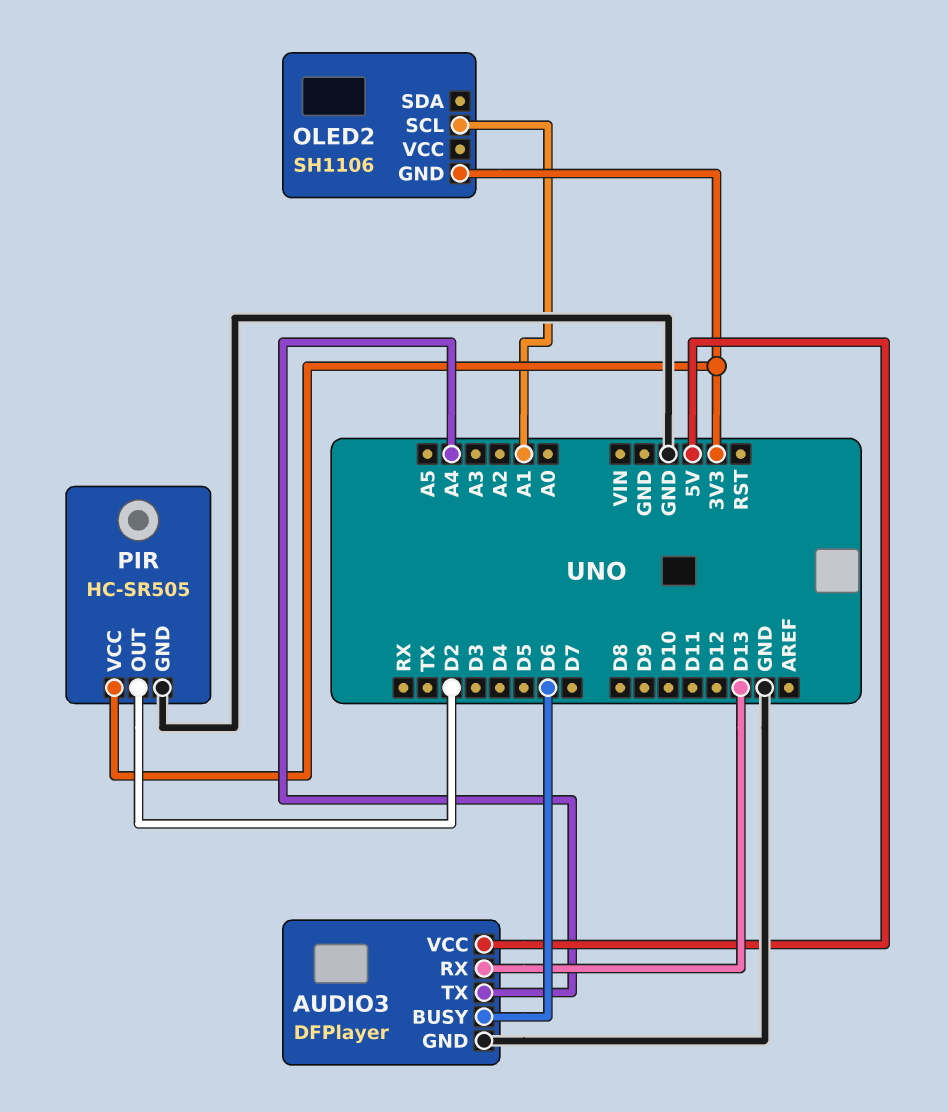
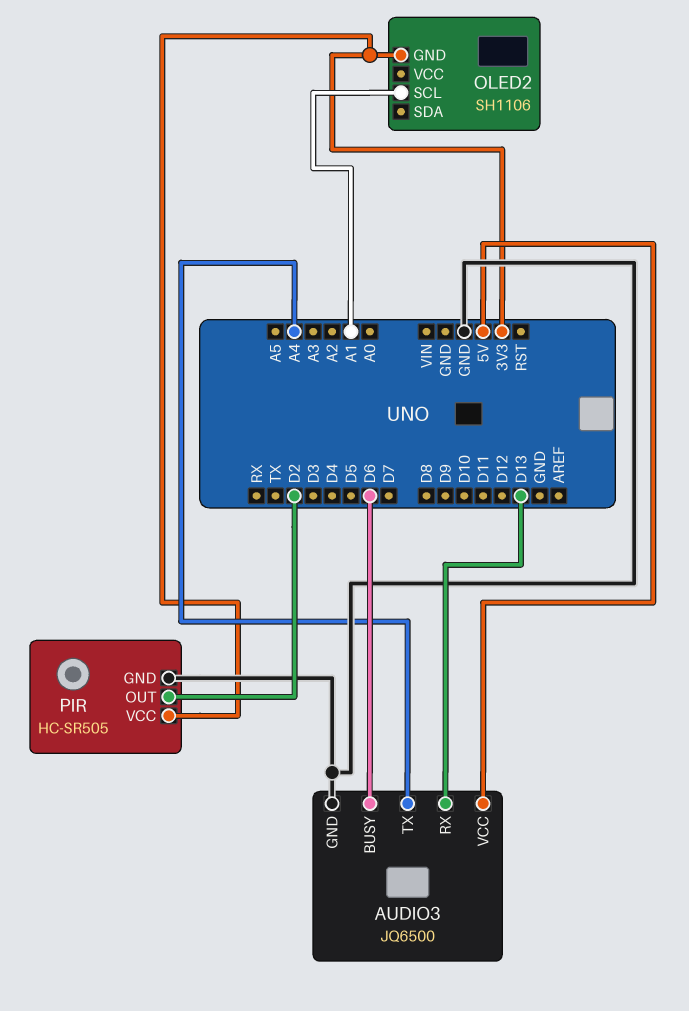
AUDIO3: DFPlayer -> JQ6500

